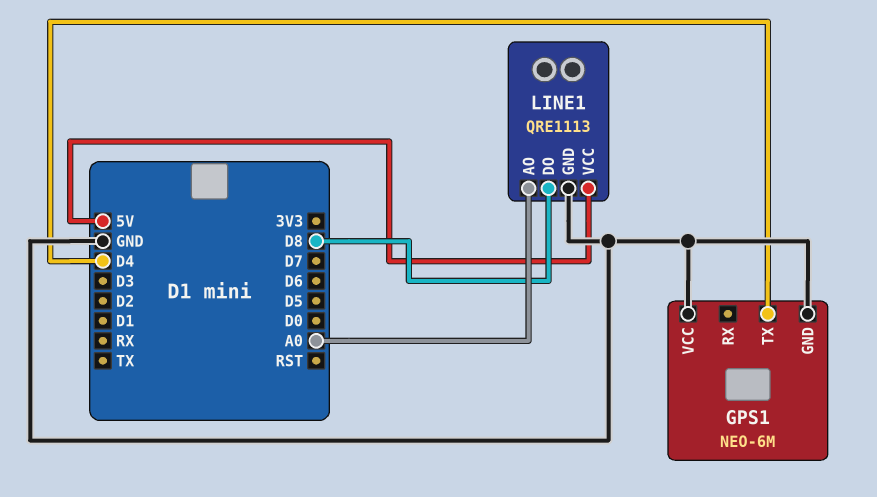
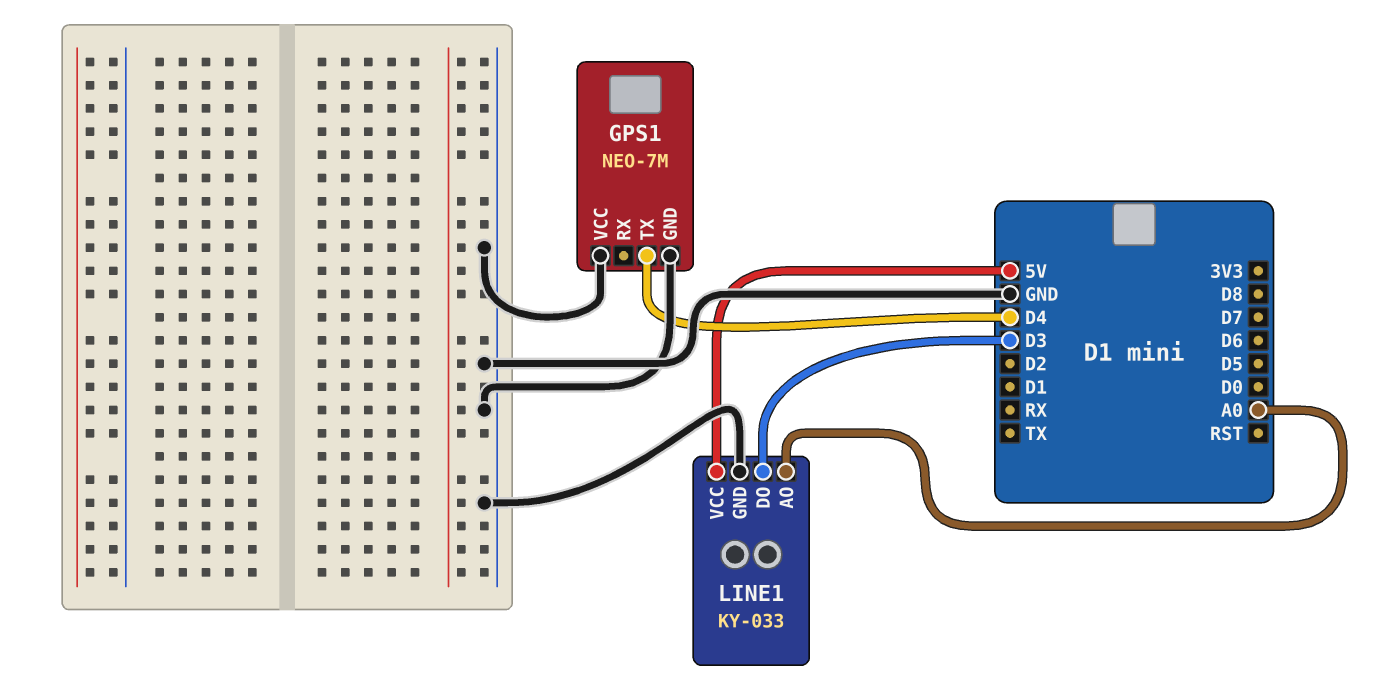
GPS1: NEO-6M -> NEO-7M
LINE1: QRE1113 -> KY-033
LINE1 pin DO: D8 -> D3

